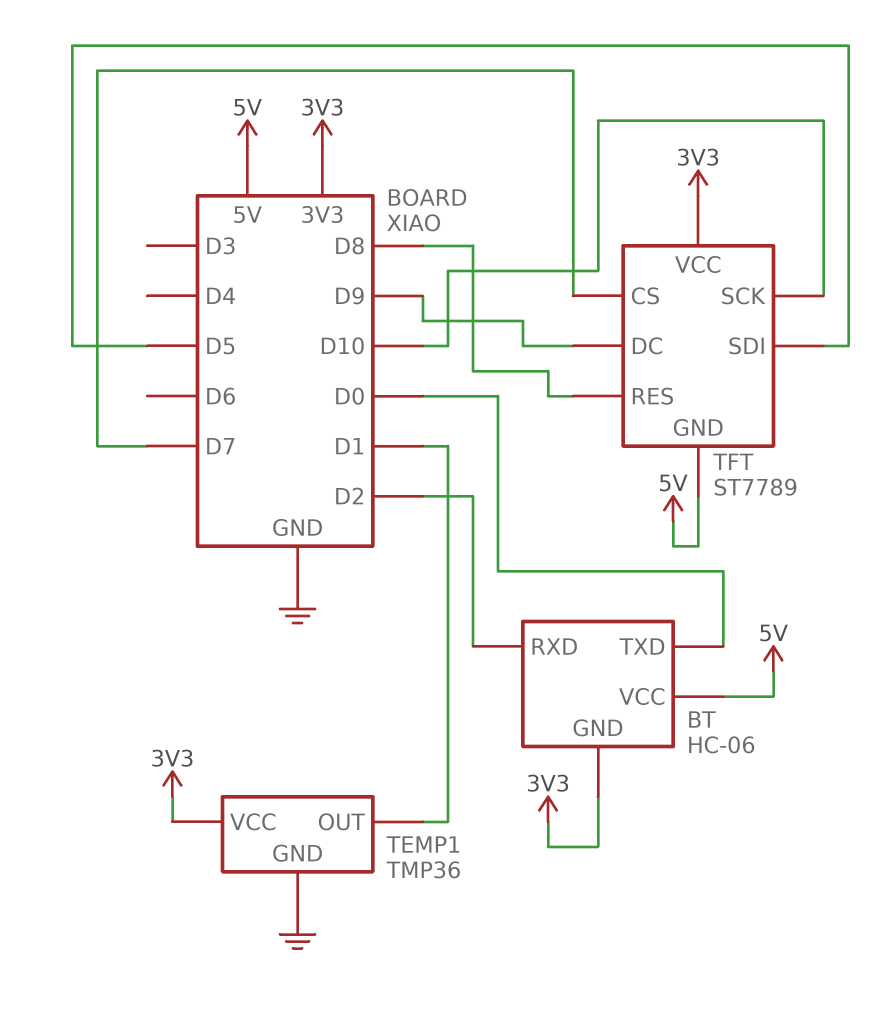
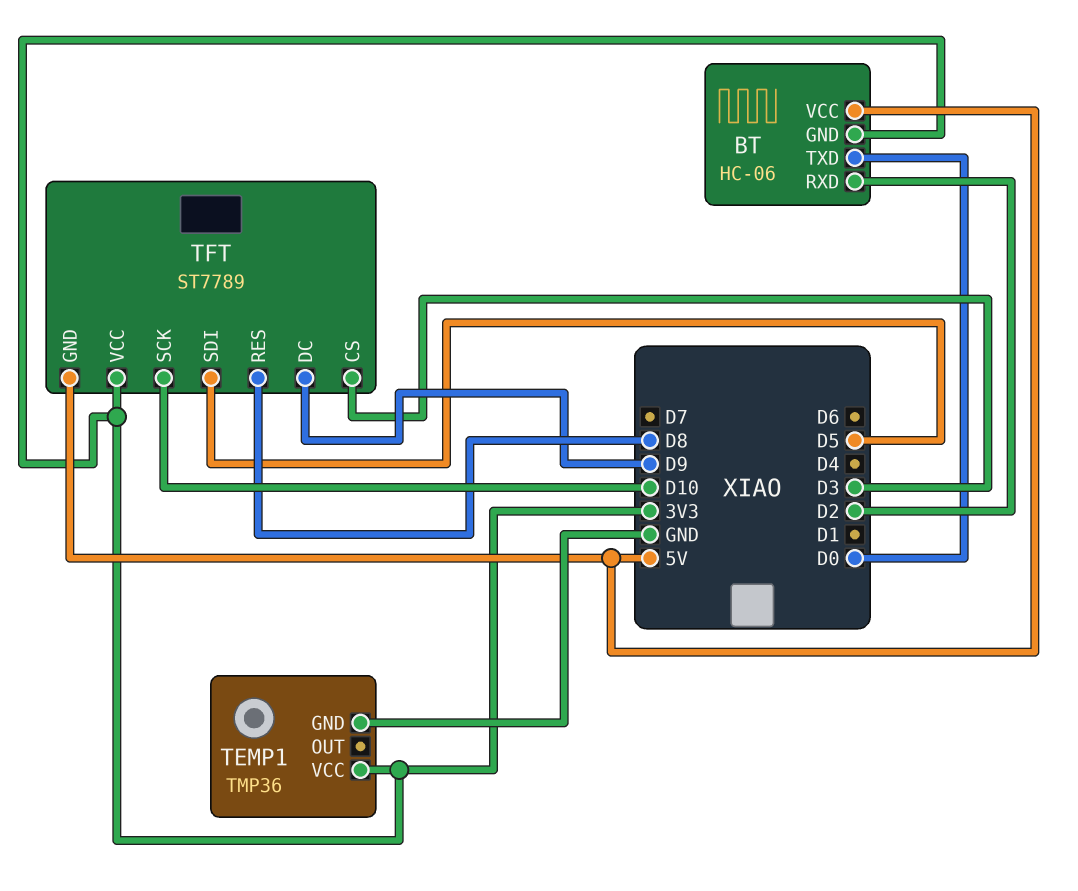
TEMP1 pin OUT: D1 -> none
TFT pin CS: D7 -> D3

